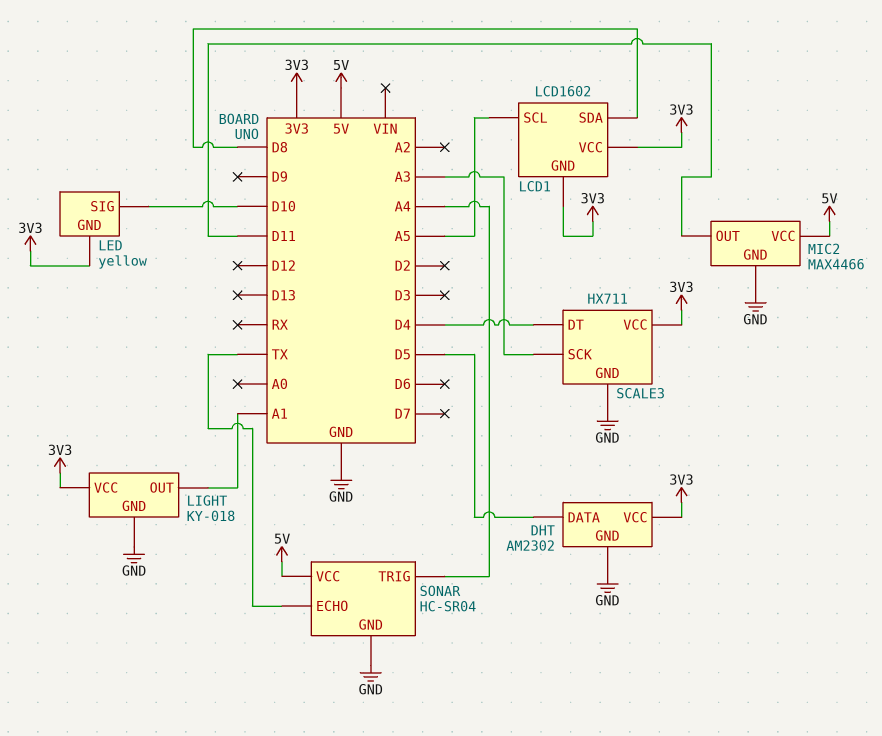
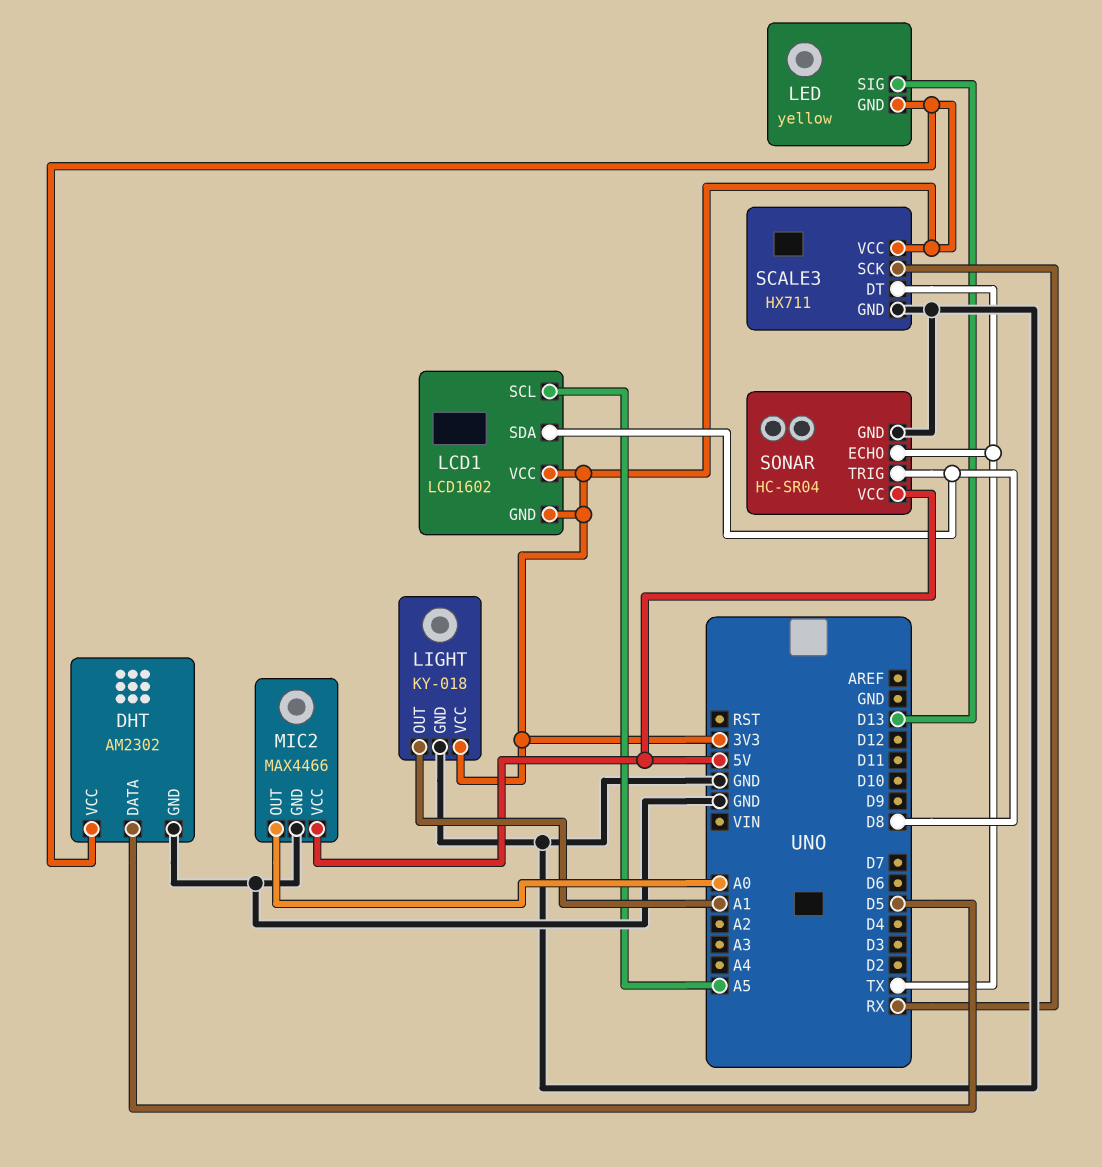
LED pin SIG: D10 -> D13
MIC2 pin OUT: D11 -> A0
SCALE3 pin DT: D4 -> TX
SCALE3 pin SCK: A3 -> RX
SONAR pin TRIG: A4 -> D8

